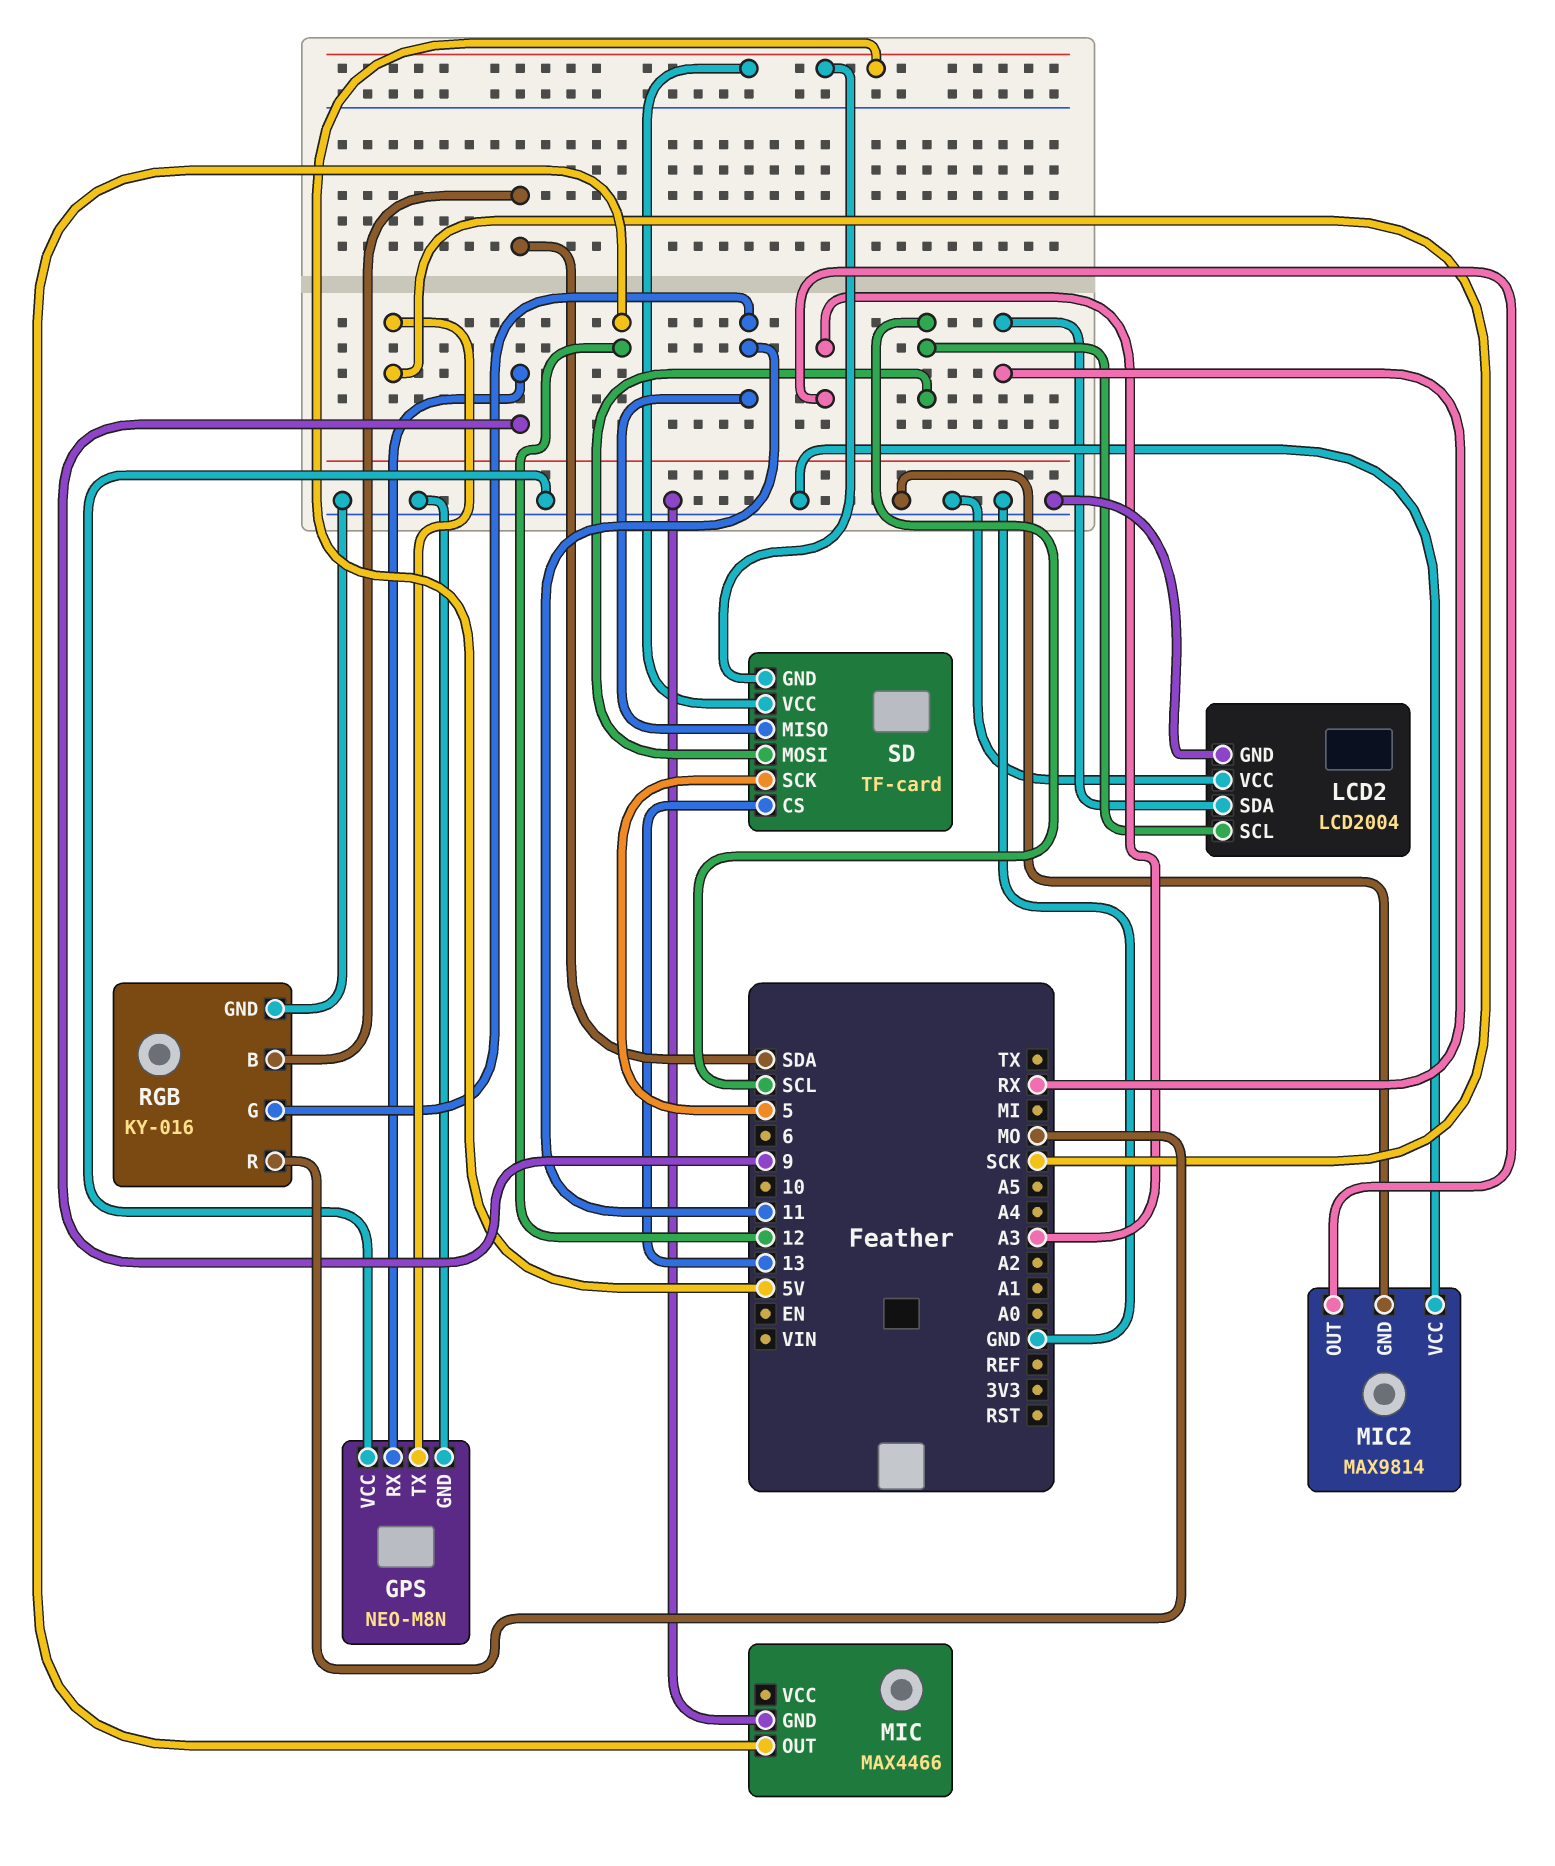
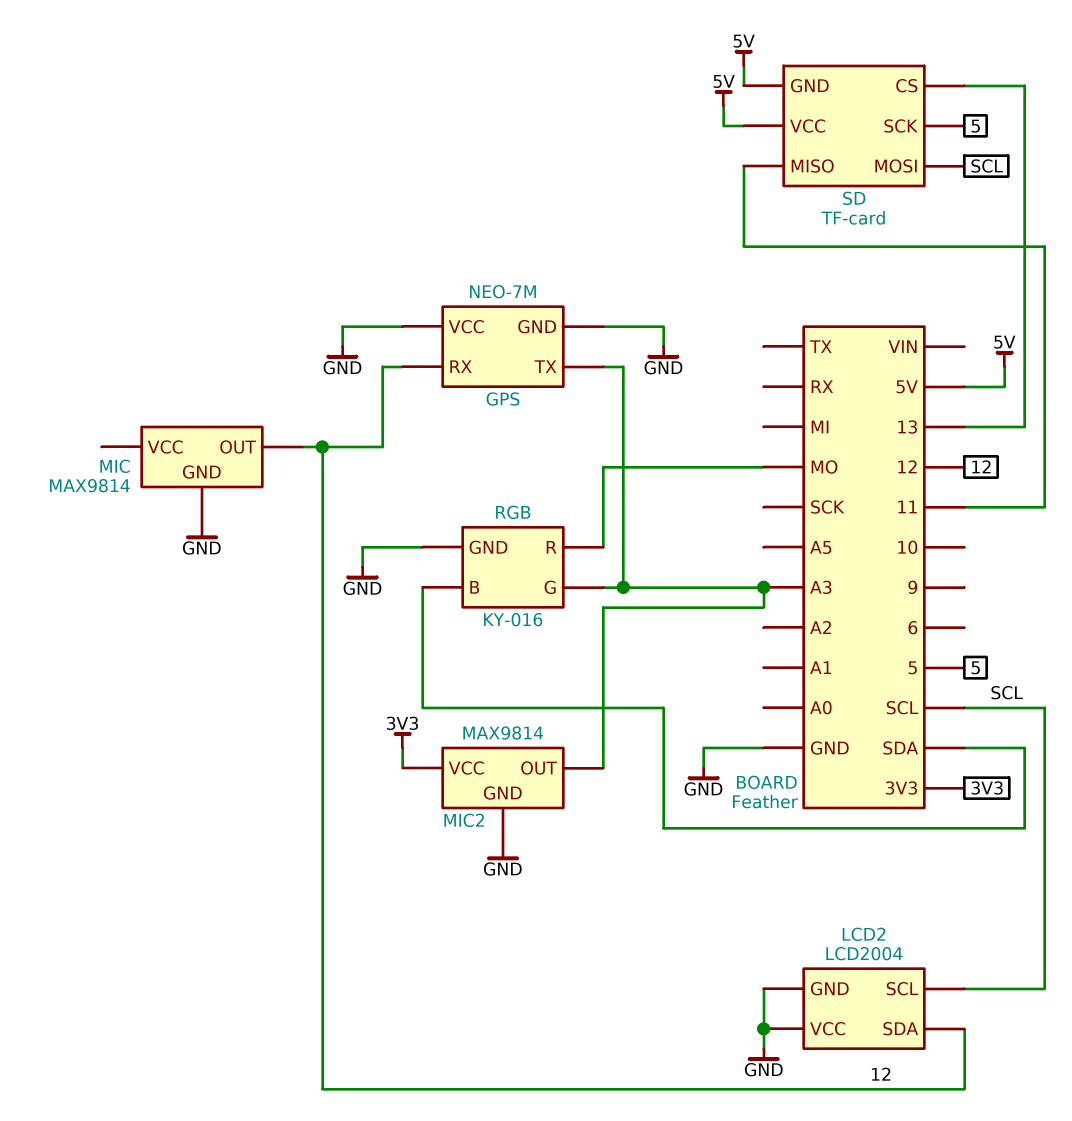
GPS: NEO-M8N -> NEO-7M
GPS pin RX: 9 -> 12
GPS pin TX: SCK -> A3
LCD2 pin SDA: RX -> 12
MIC: MAX4466 -> MAX9814
MIC2 pin VCC: GND -> 3V3
RGB pin G: 11 -> A3

